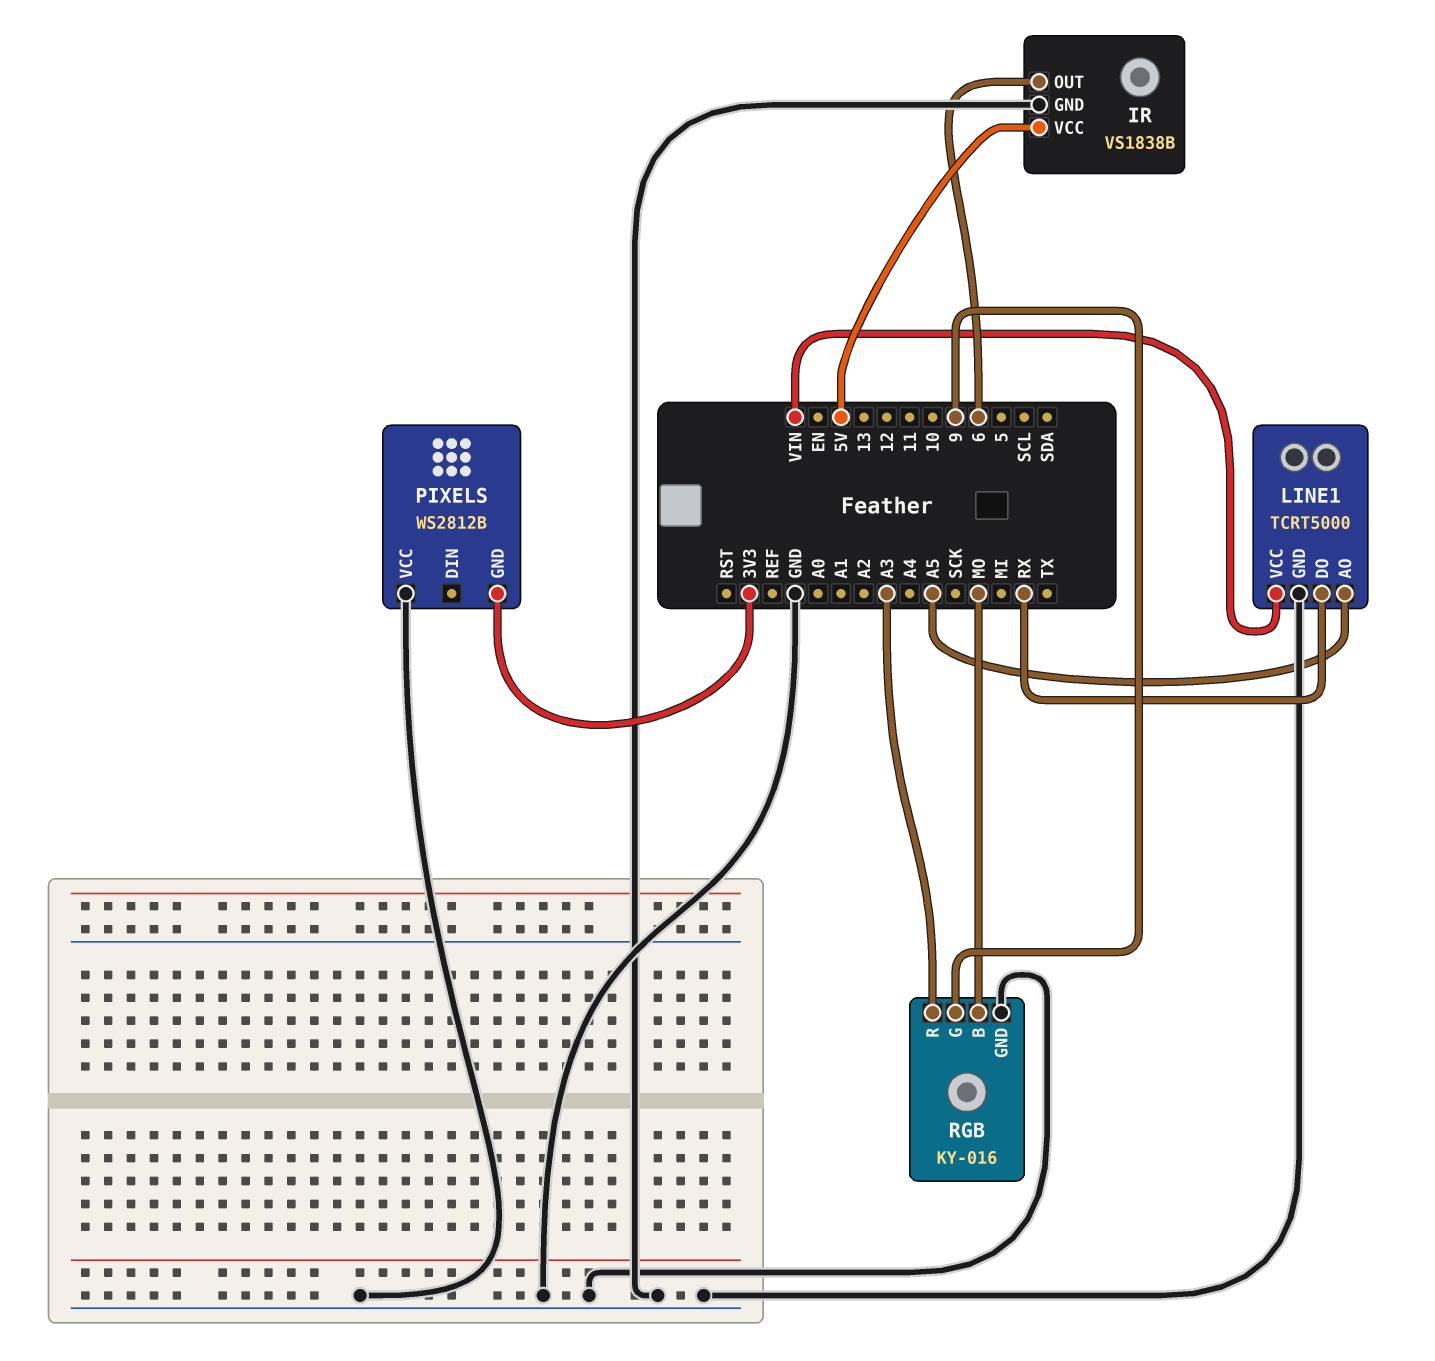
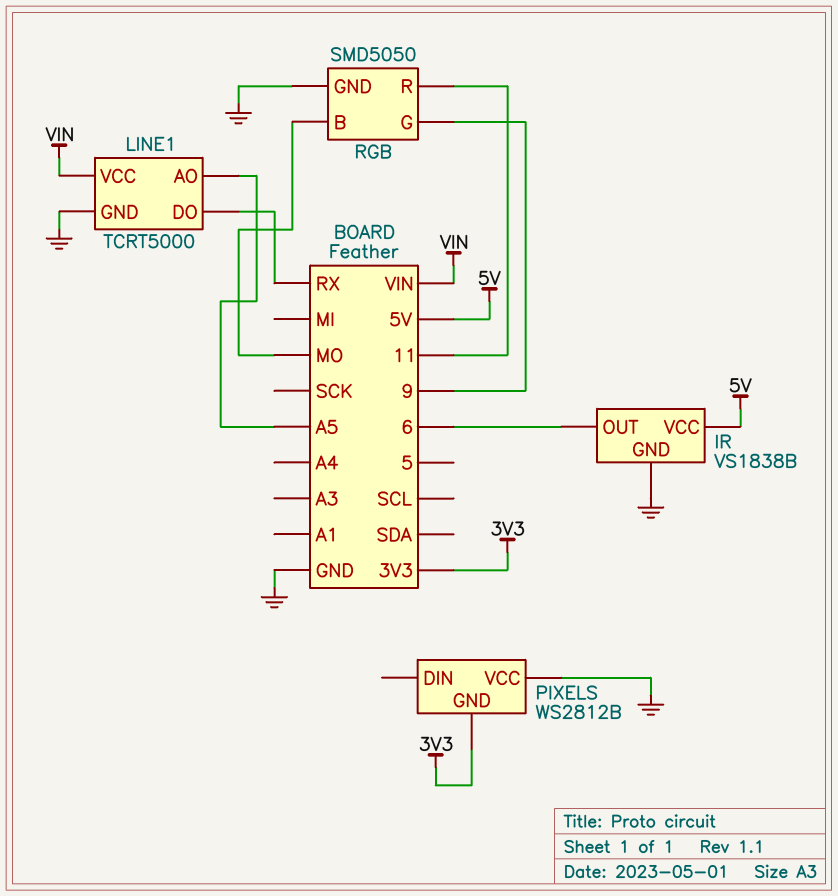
RGB: KY-016 -> SMD5050
RGB pin R: A3 -> 11

